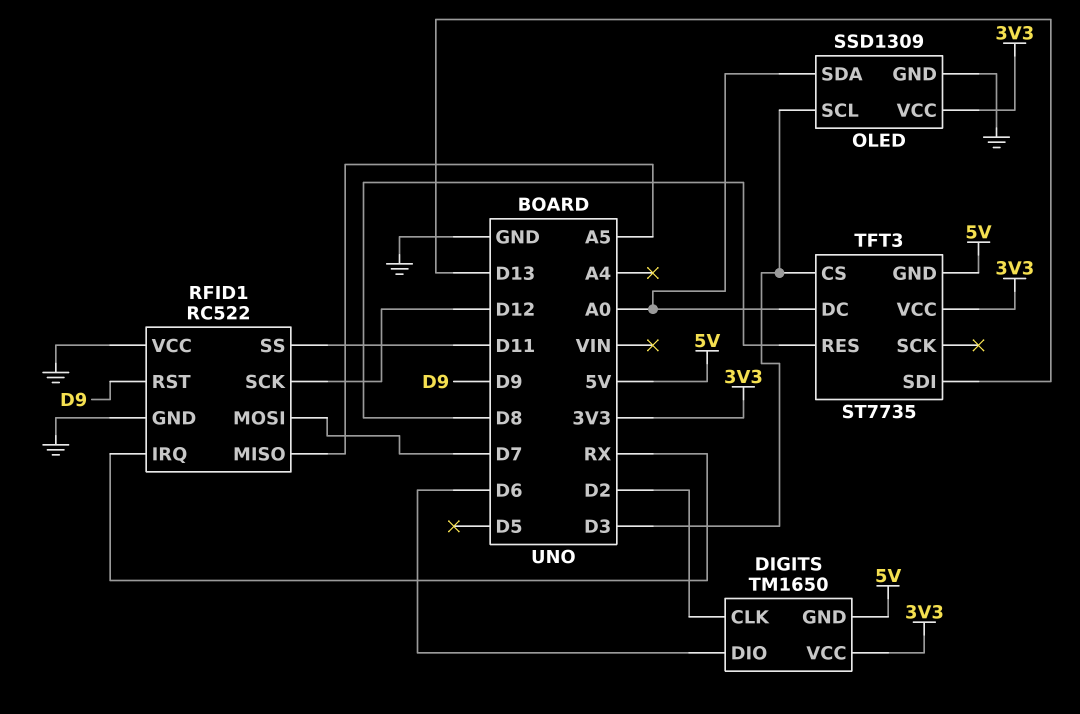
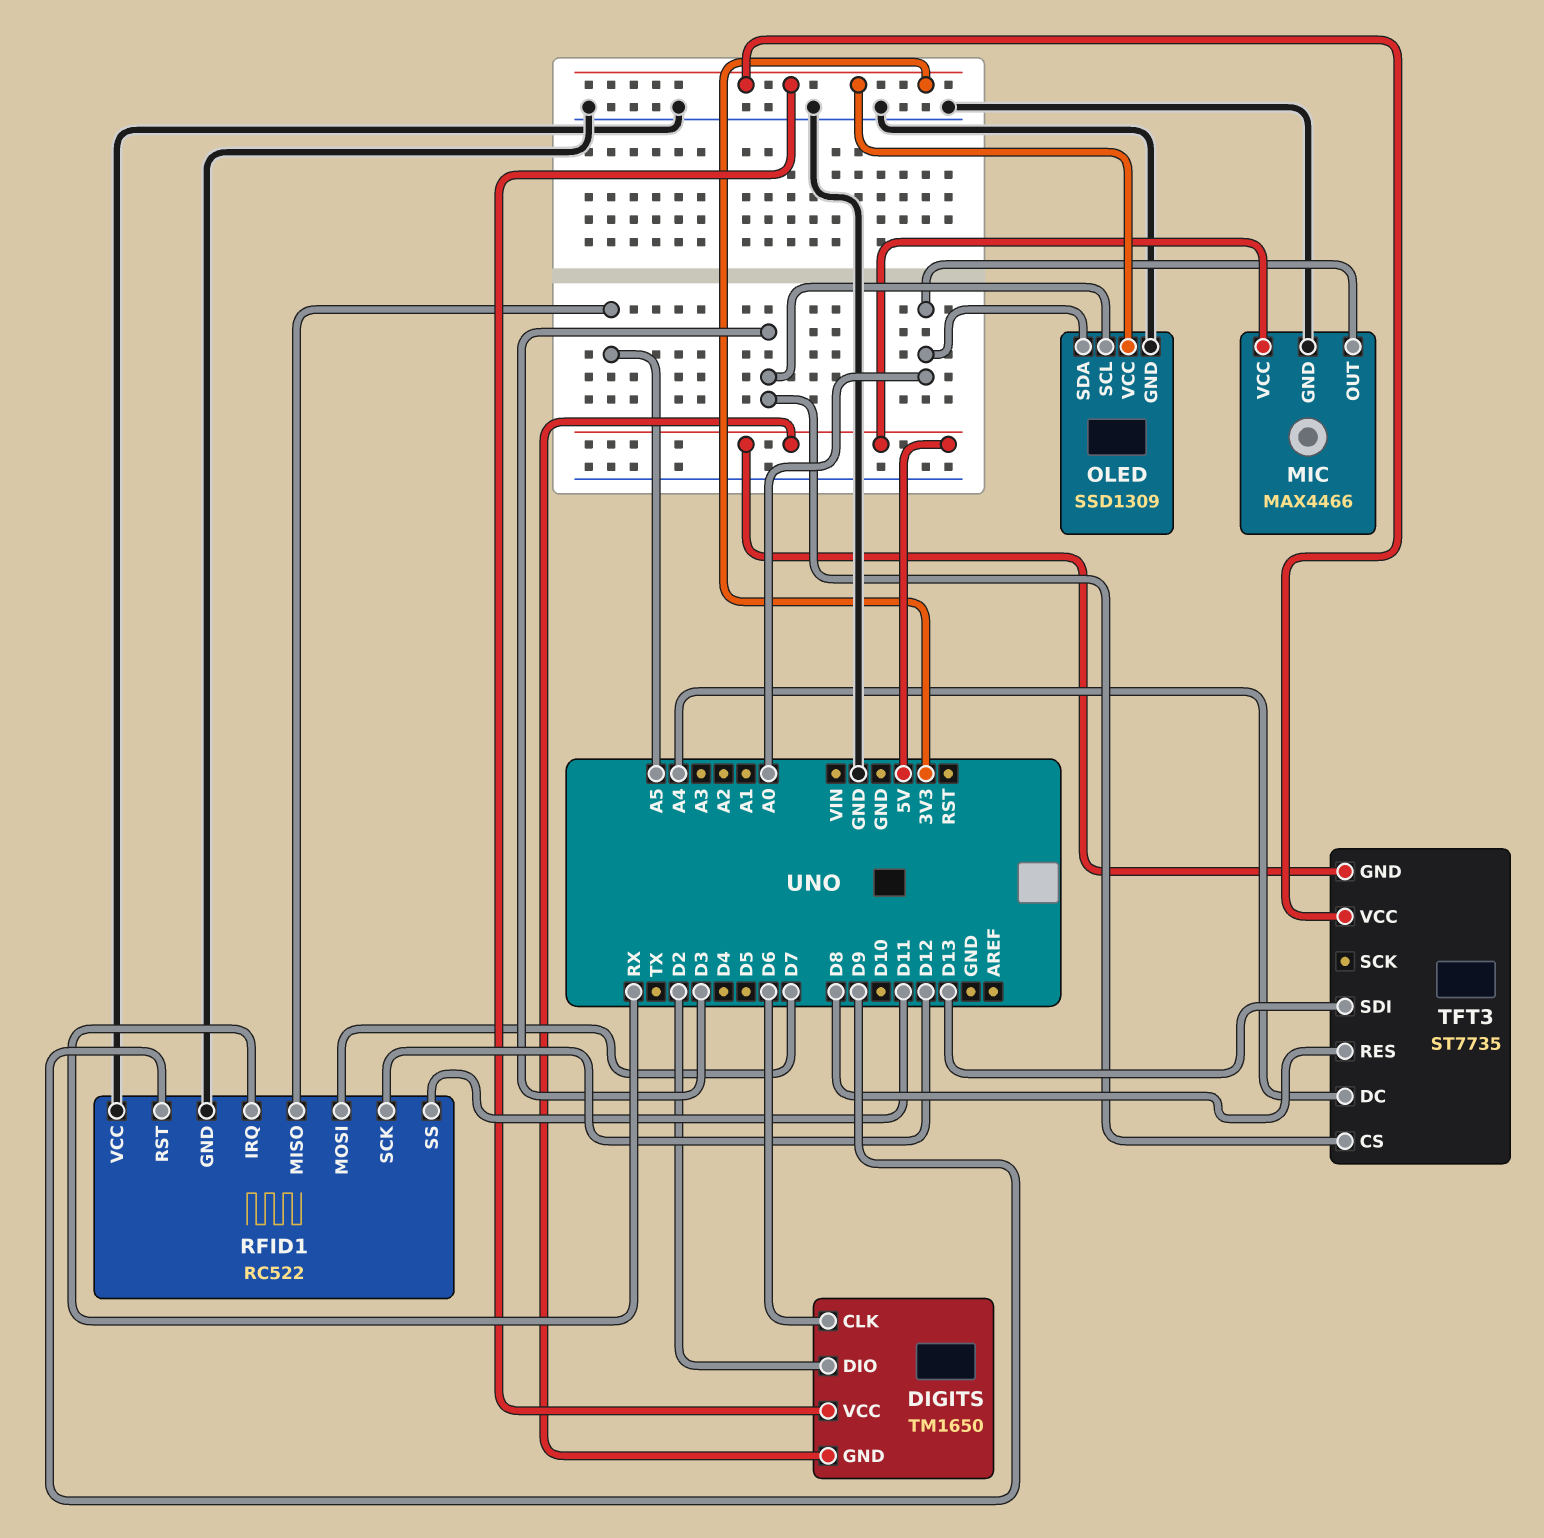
DIGITS pin CLK: D2 -> D6
DIGITS pin DIO: D6 -> D2
MIC: none -> MAX4466
MIC pin GND: none -> GND
MIC pin OUT: none -> A0
MIC pin VCC: none -> 5V
TFT3 pin DC: A0 -> A4

